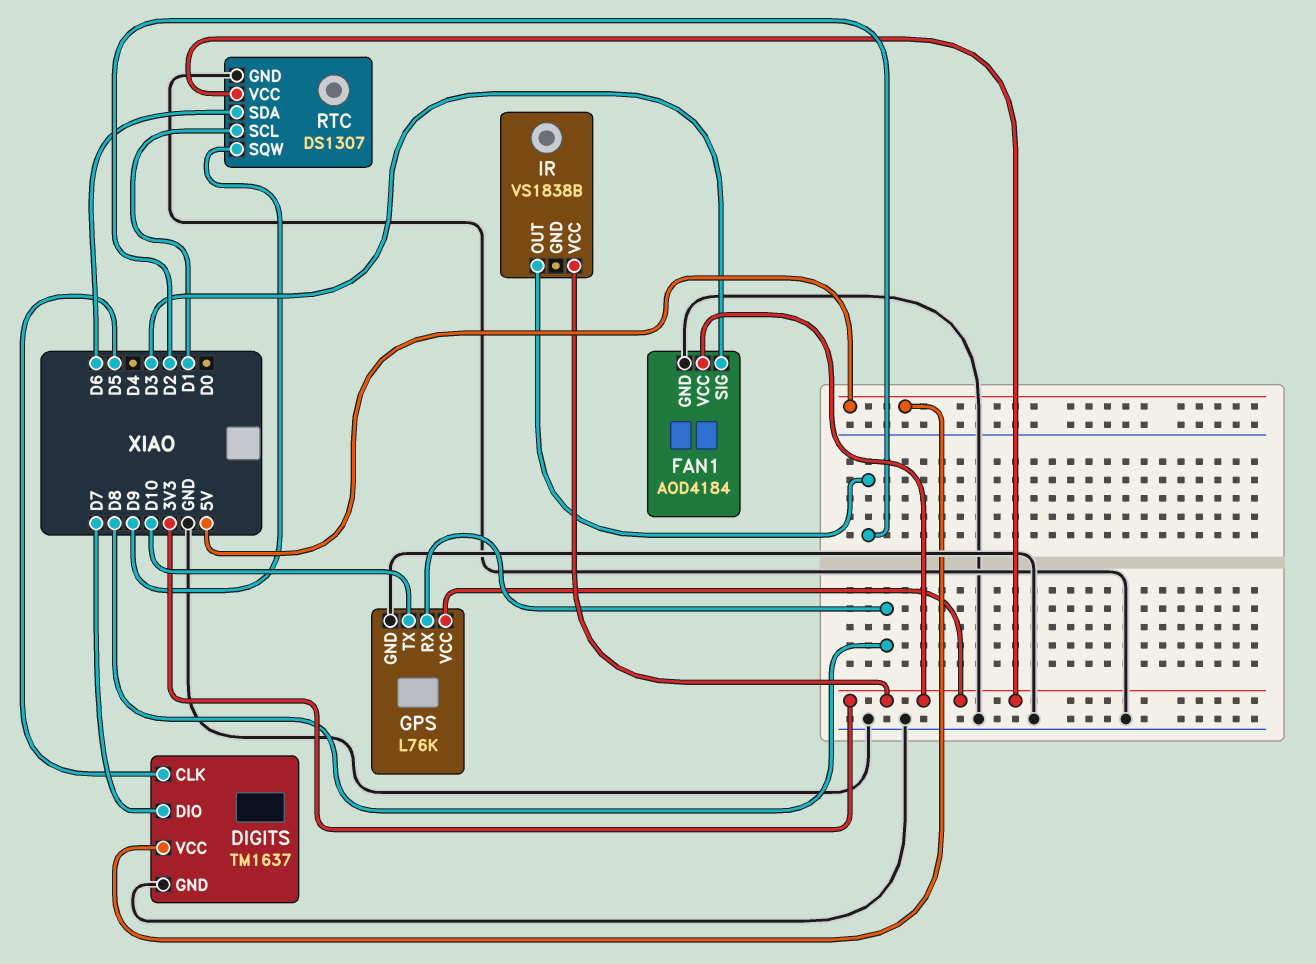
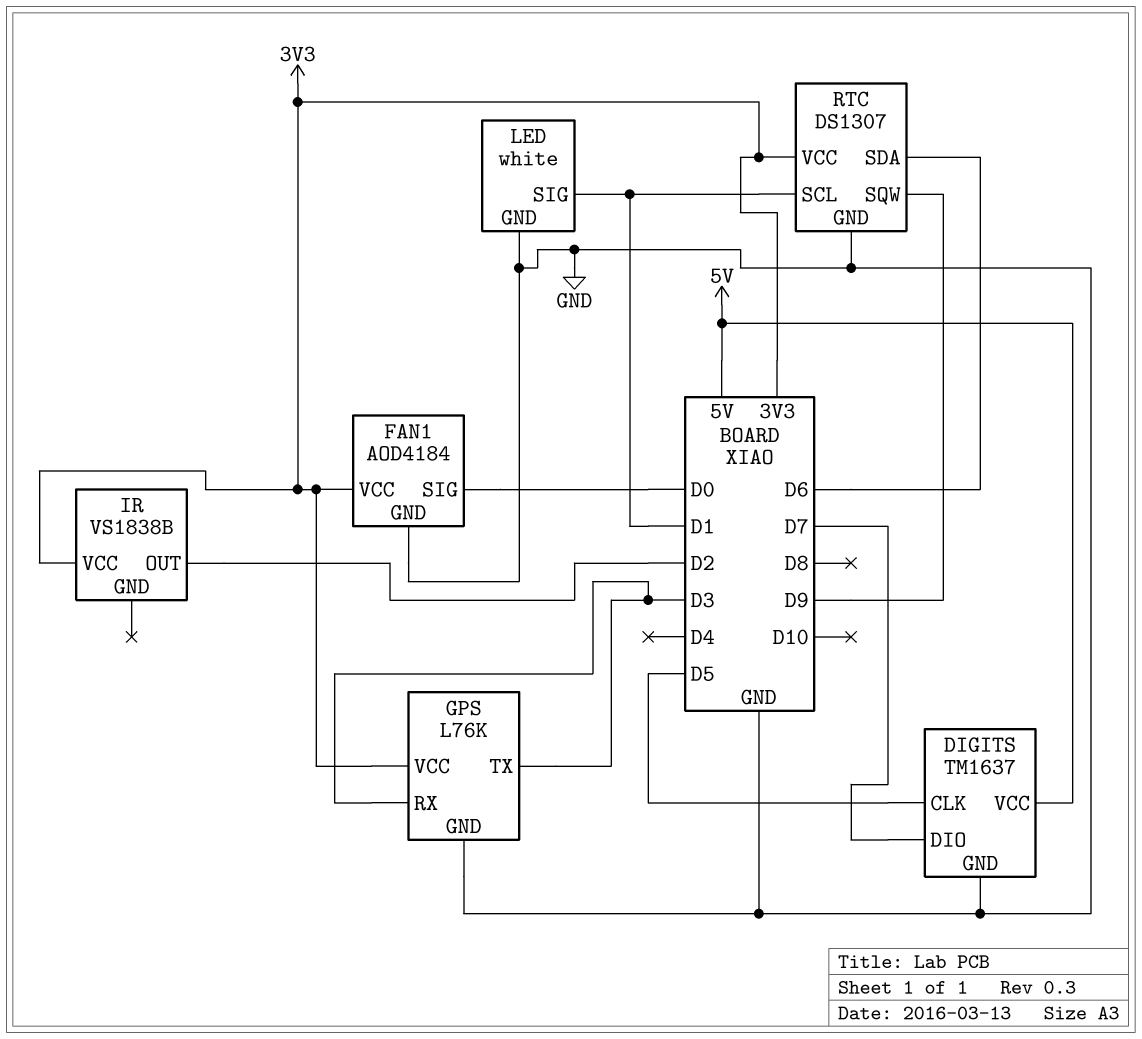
FAN1 pin SIG: D3 -> D0
GPS pin RX: D8 -> D3
GPS pin TX: D10 -> D3
LED: none -> white
LED pin GND: none -> GND
LED pin SIG: none -> D1

